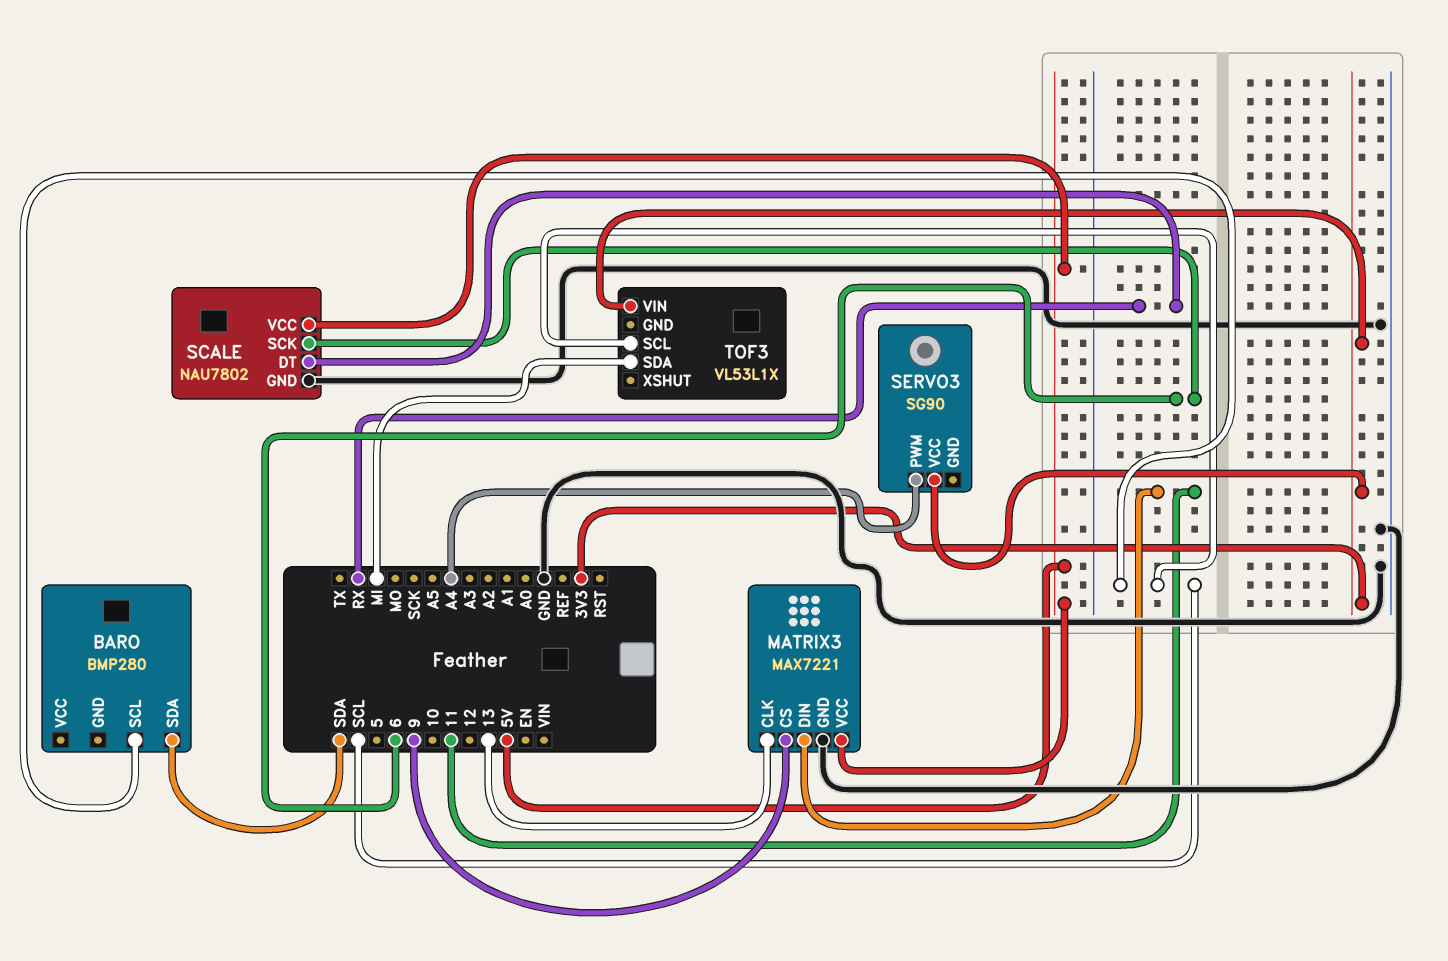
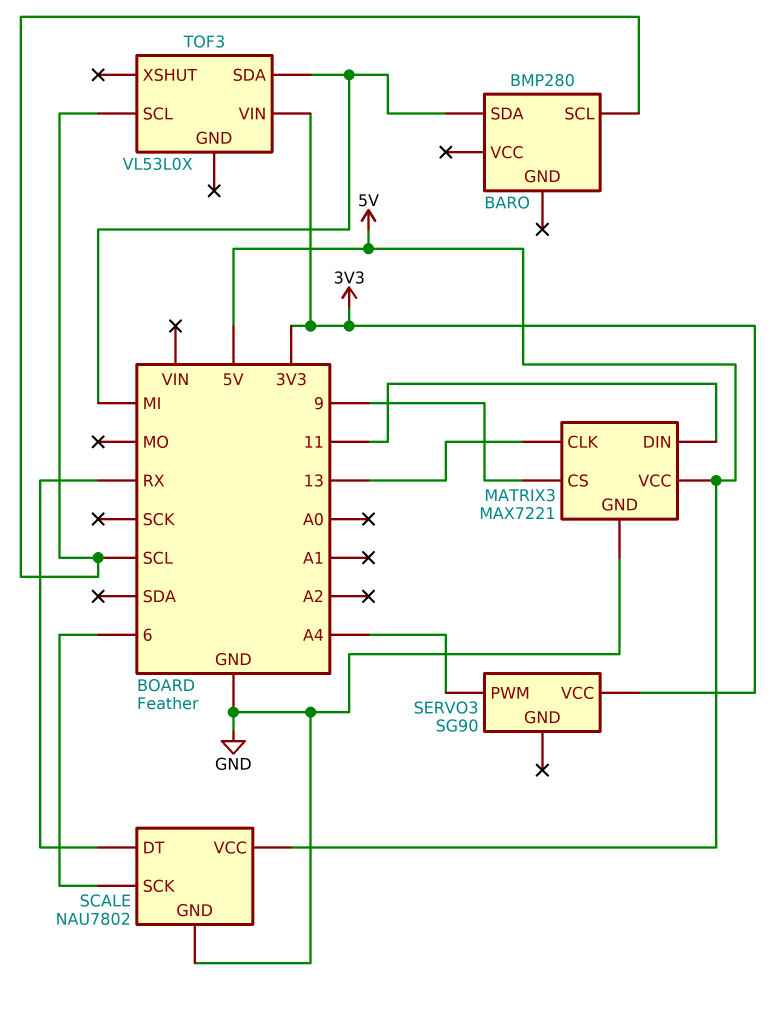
BARO pin SDA: SDA -> MI
TOF3: VL53L1X -> VL53L0X

